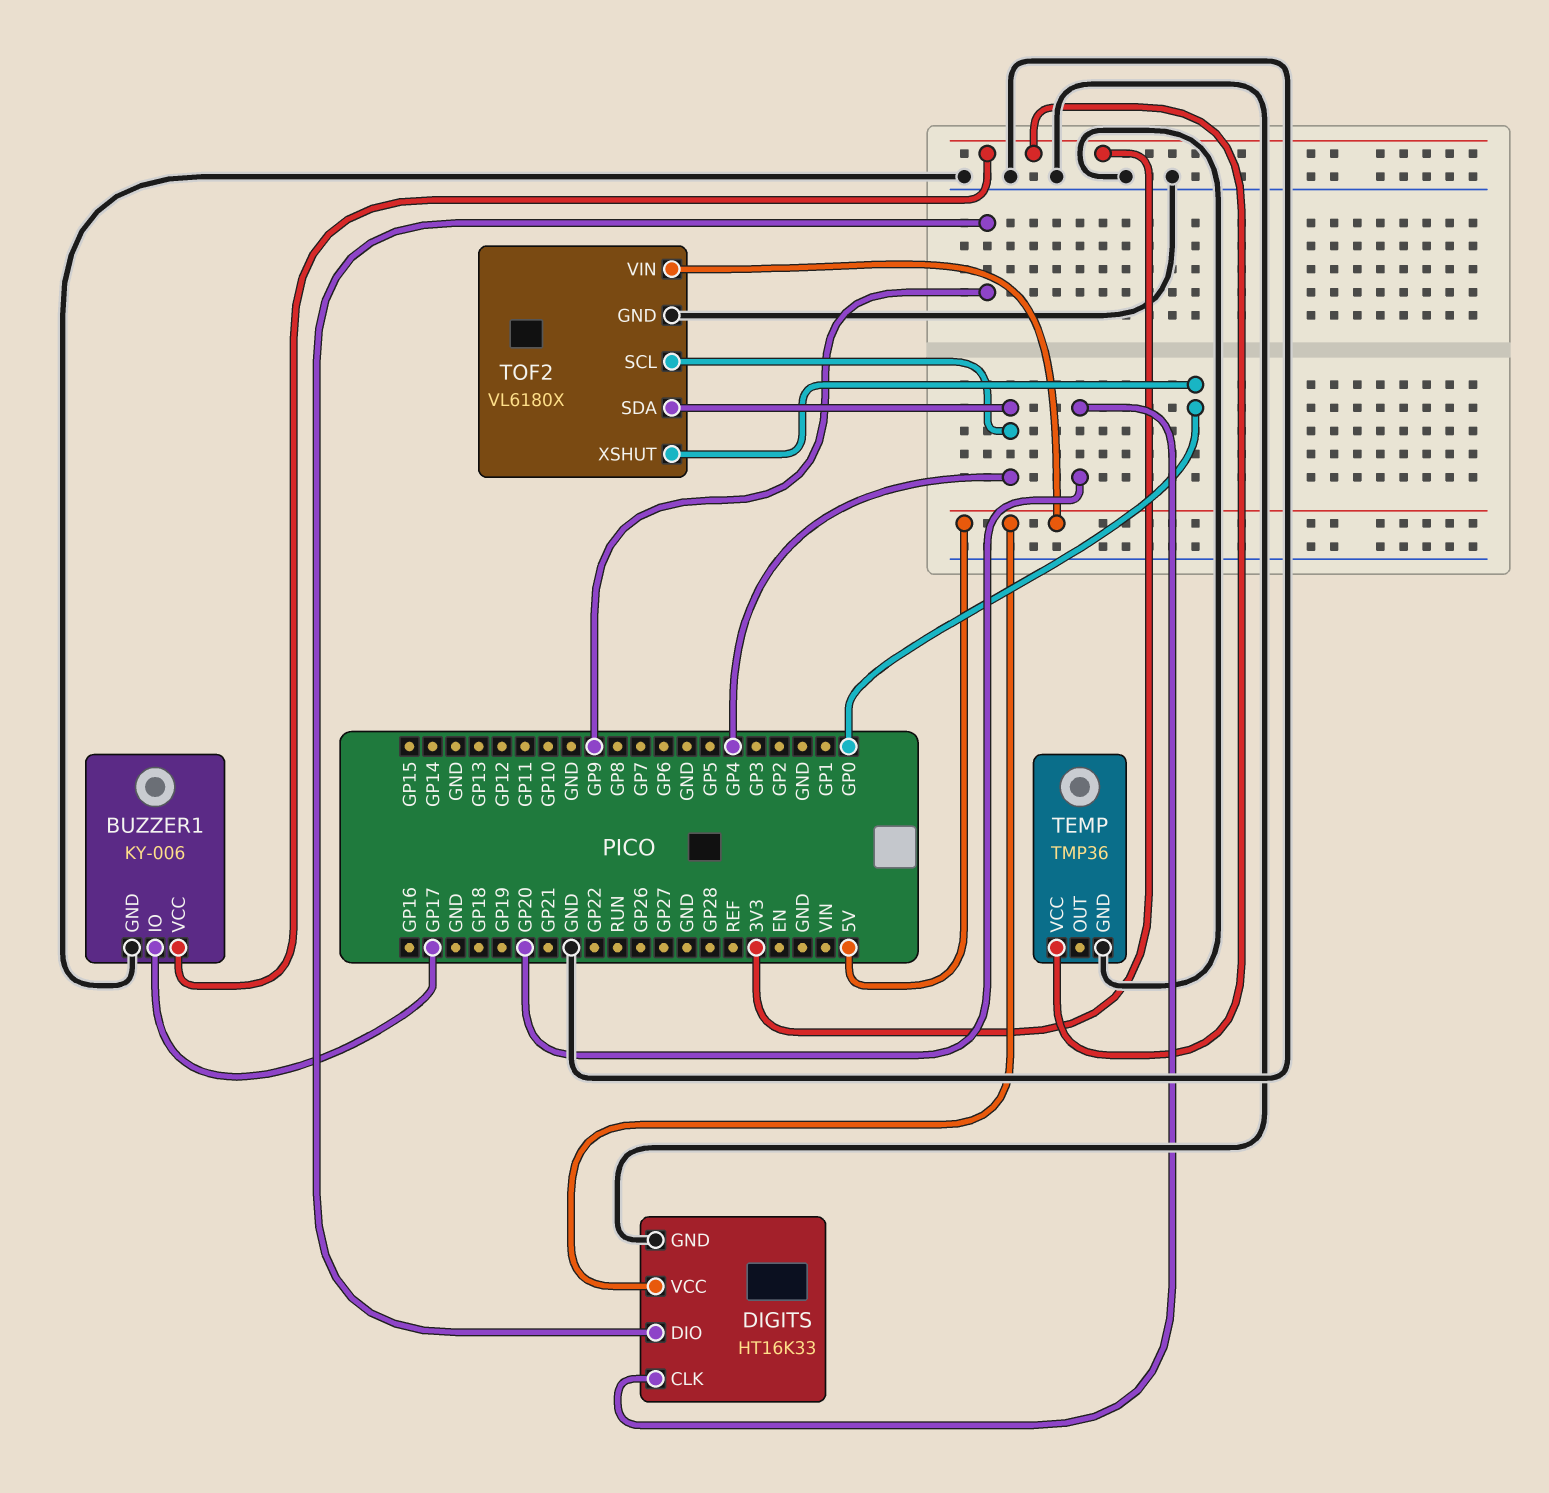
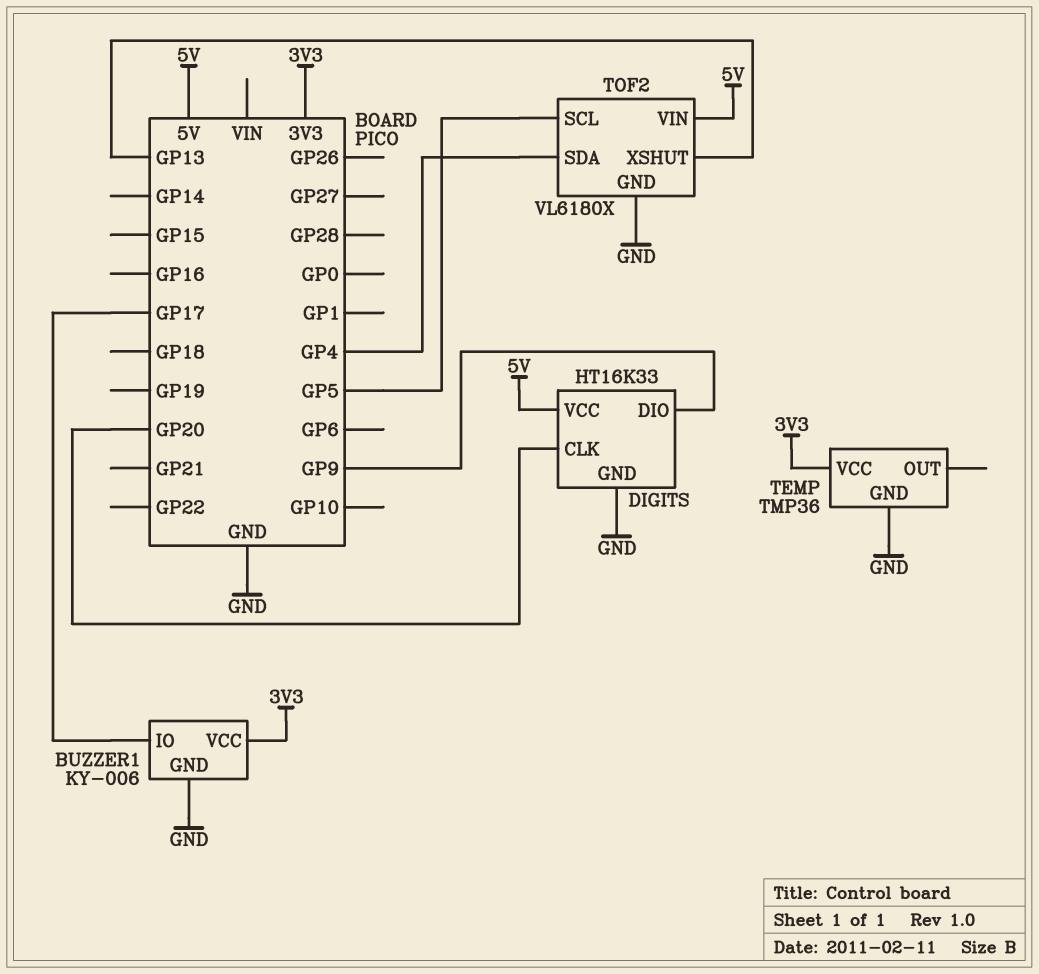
TOF2 pin SCL: GP4 -> GP5
TOF2 pin XSHUT: GP0 -> GP13

